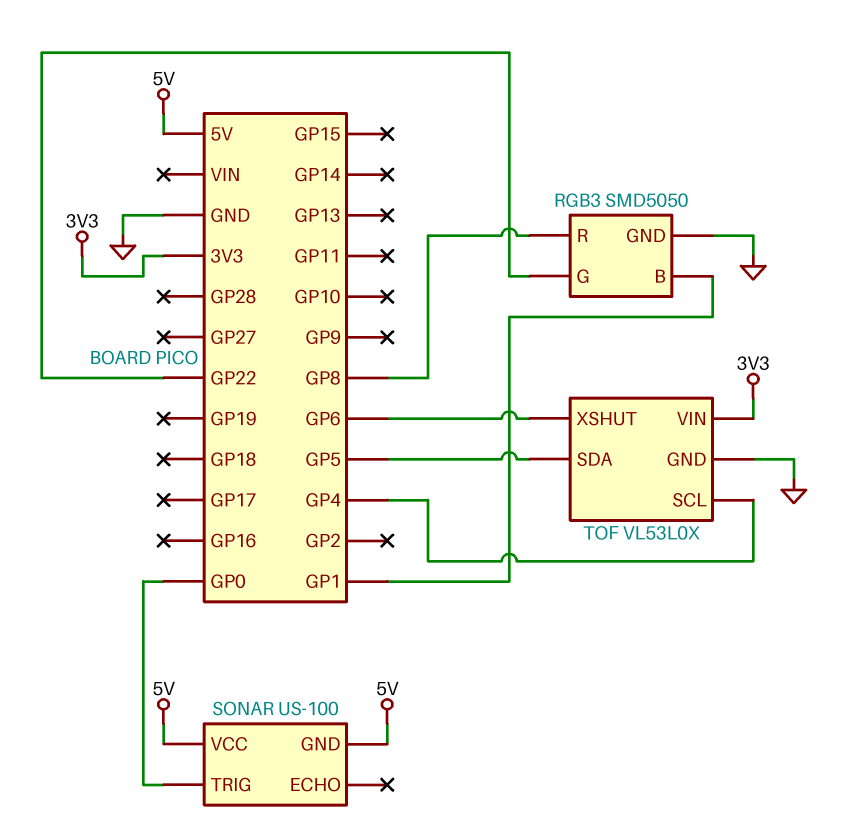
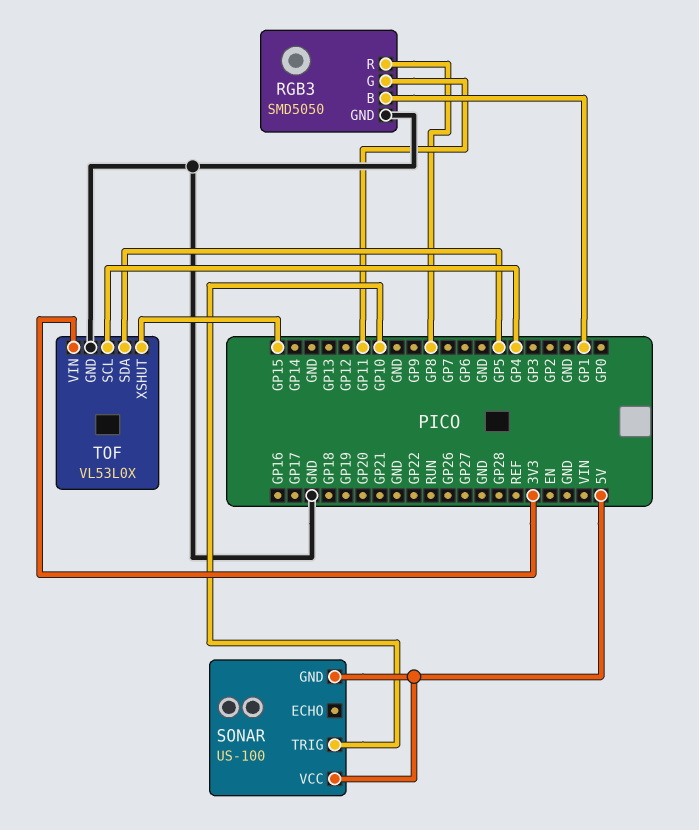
RGB3 pin G: GP22 -> GP11
SONAR pin TRIG: GP0 -> GP10
TOF pin XSHUT: GP6 -> GP15

